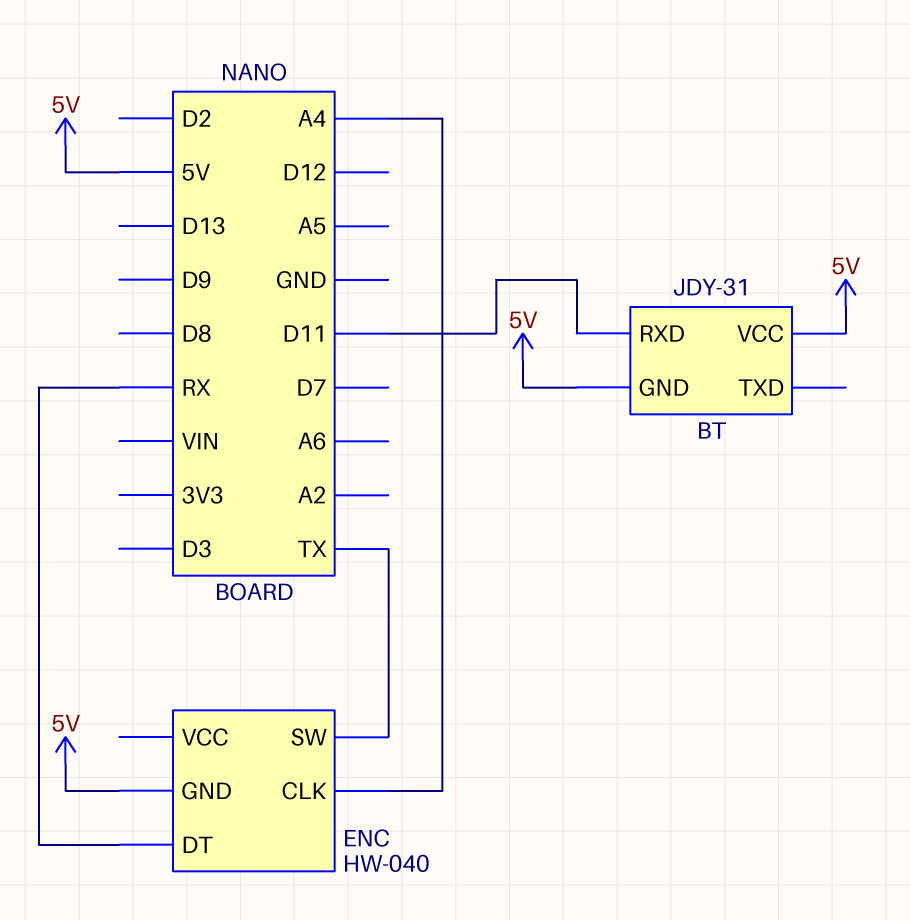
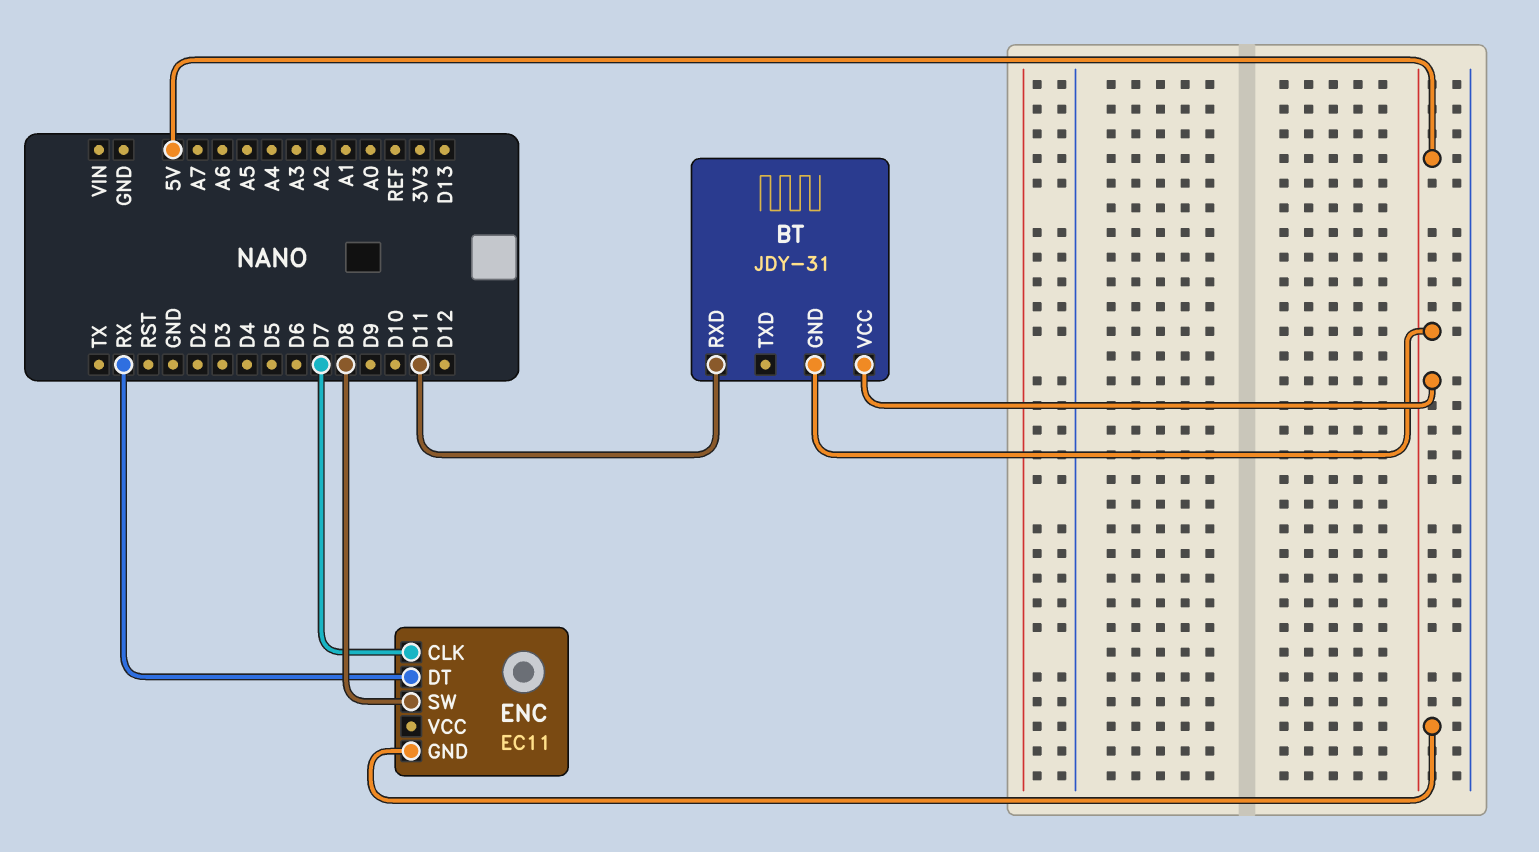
ENC: HW-040 -> EC11
ENC pin CLK: A4 -> D7
ENC pin SW: TX -> D8

